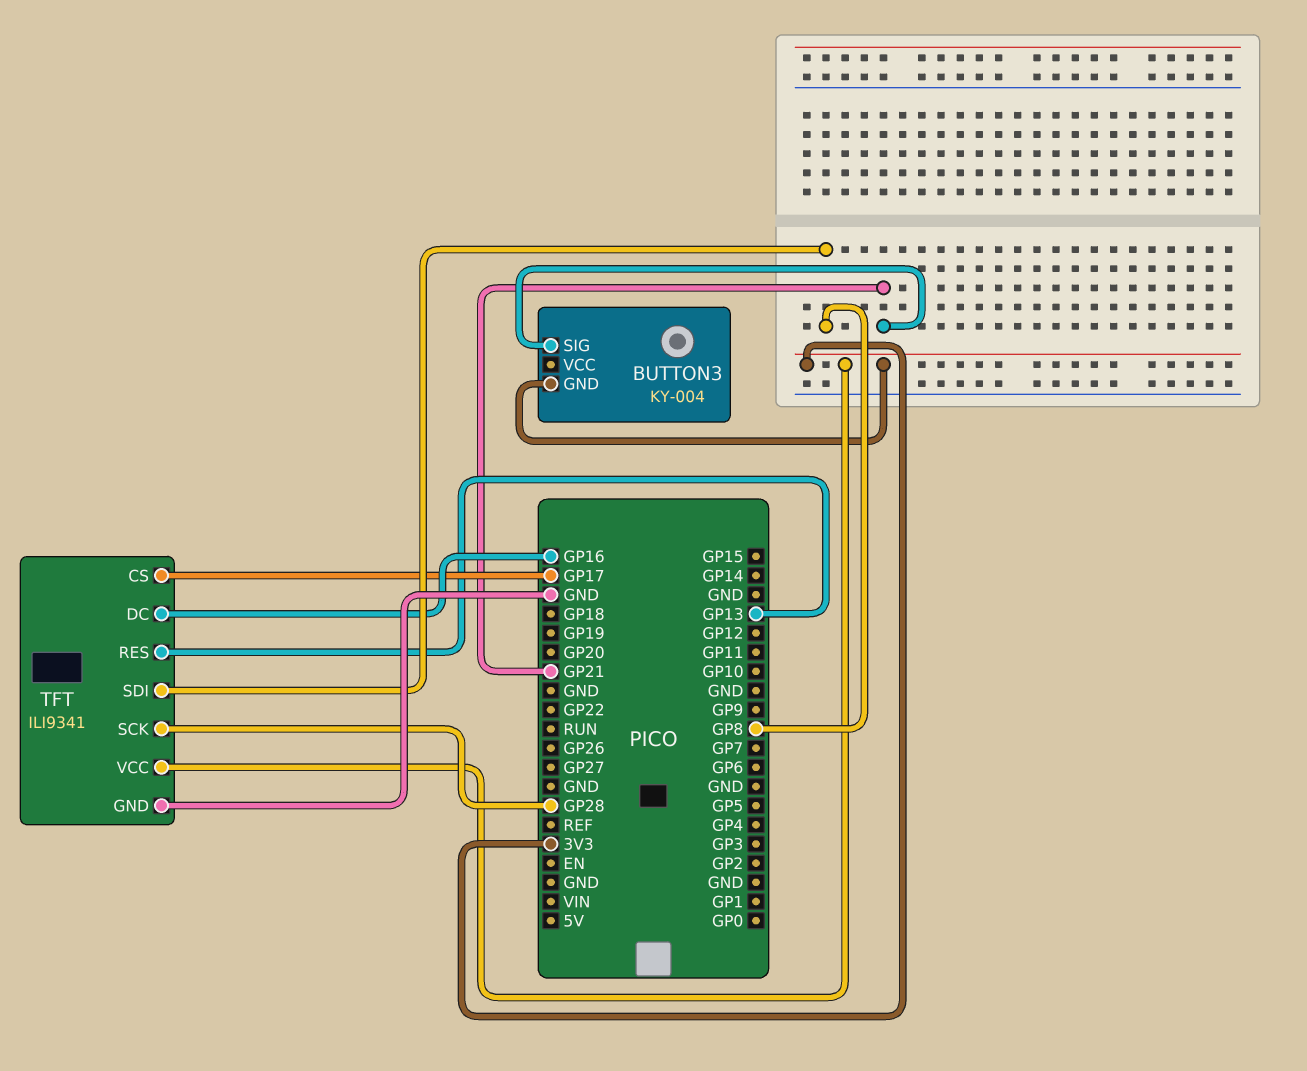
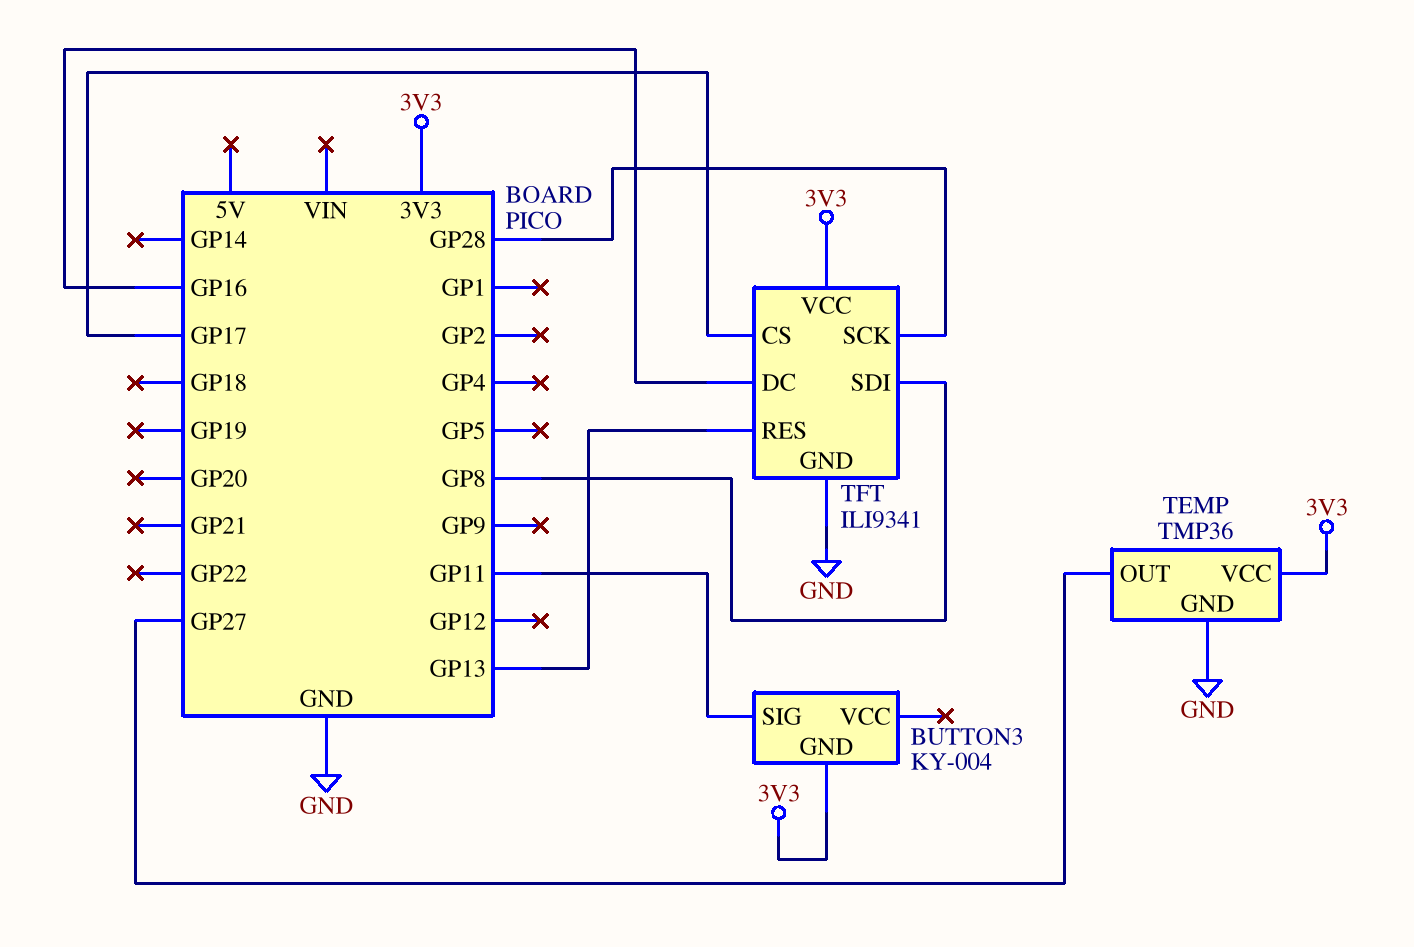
BUTTON3 pin SIG: GP21 -> GP11
TEMP: none -> TMP36
TEMP pin GND: none -> GND
TEMP pin OUT: none -> GP27
TEMP pin VCC: none -> 3V3

